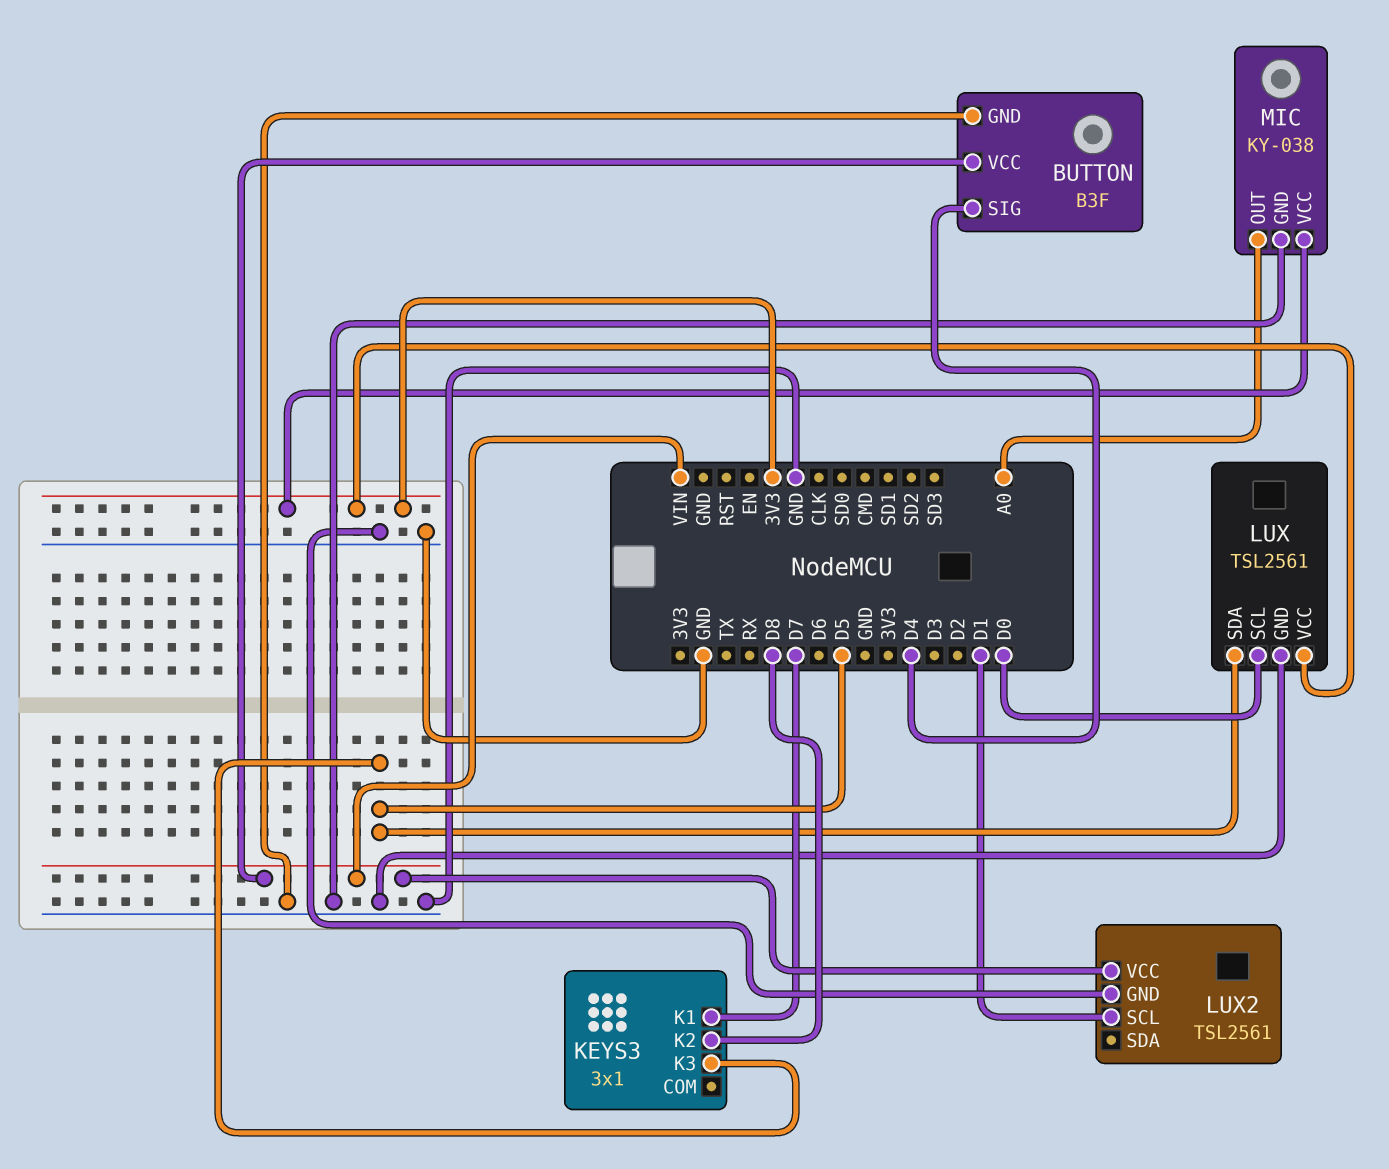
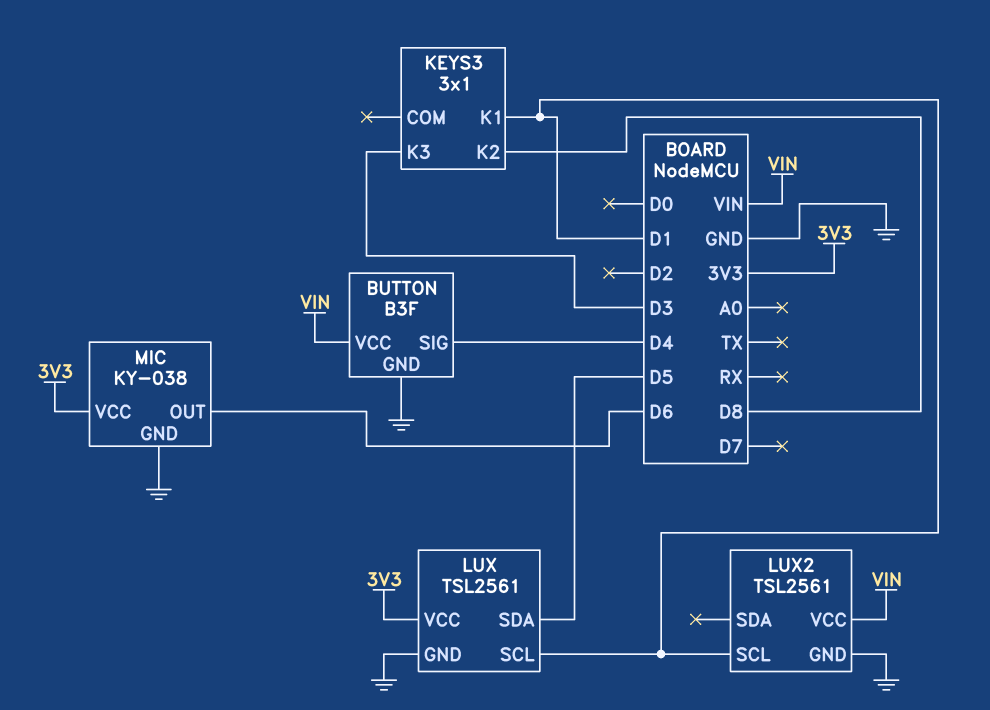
KEYS3 pin K1: D7 -> D1
KEYS3 pin K3: D5 -> D3
LUX pin SCL: D0 -> D1
MIC pin OUT: A0 -> D6

